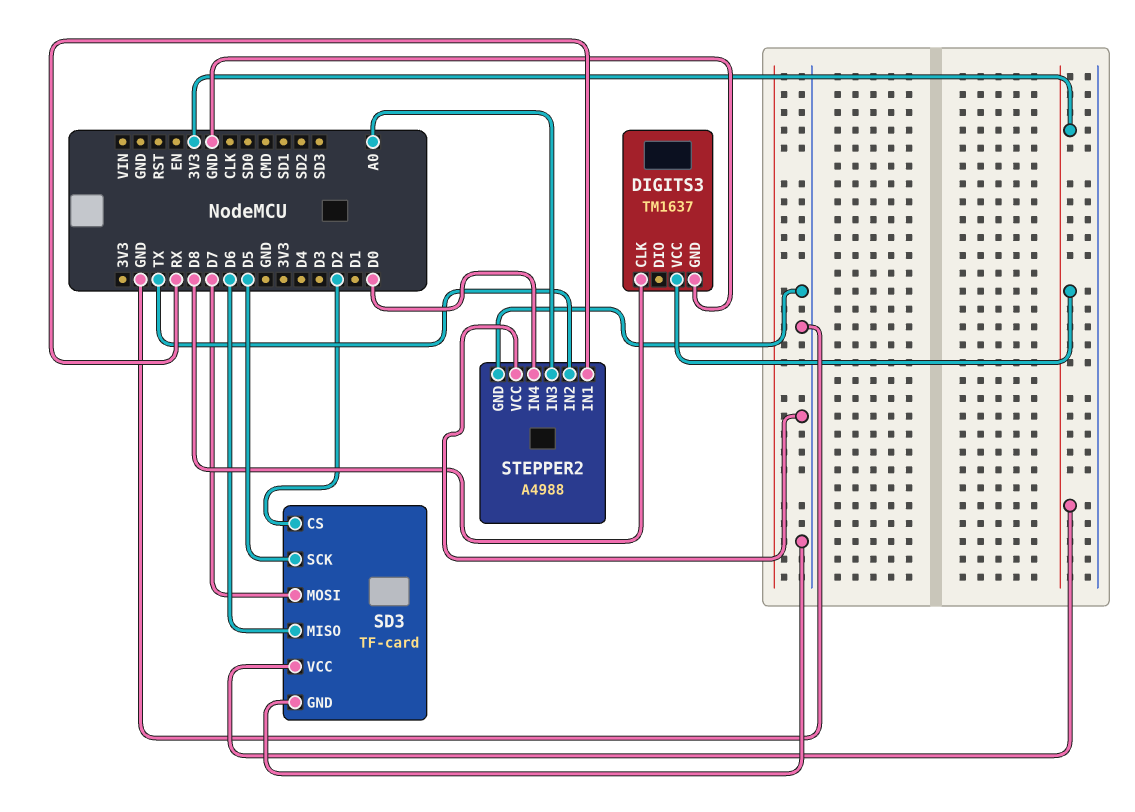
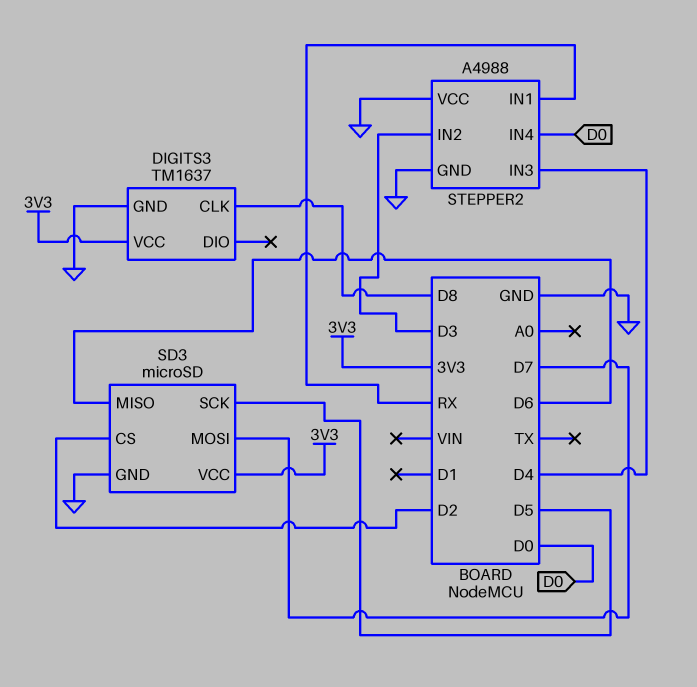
SD3: TF-card -> microSD
STEPPER2 pin IN2: TX -> D3
STEPPER2 pin IN3: A0 -> D4

